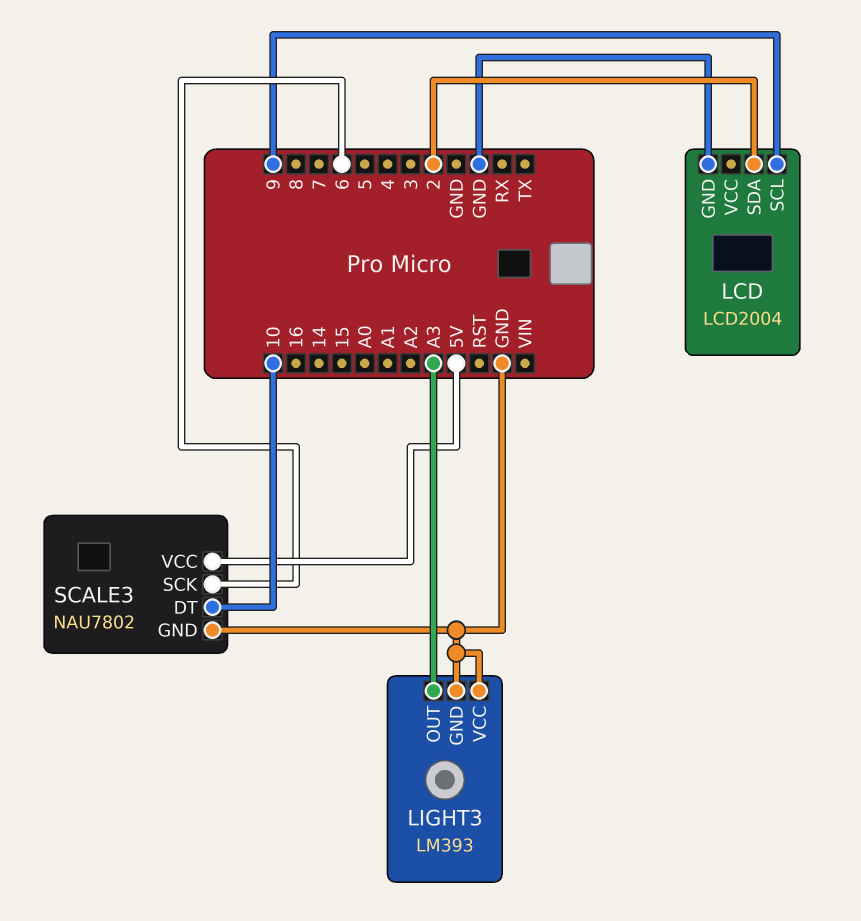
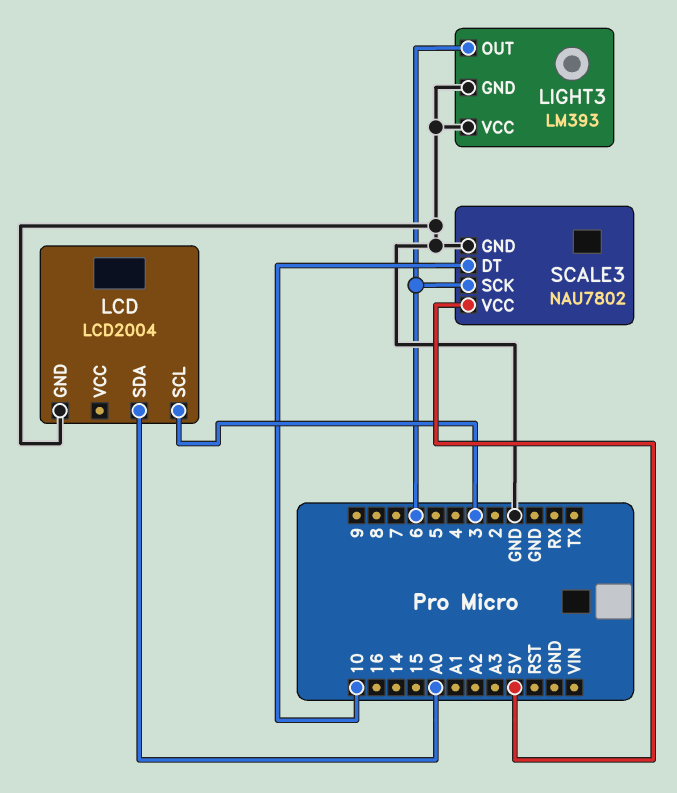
LCD pin SCL: 9 -> 3
LCD pin SDA: 2 -> A0
LIGHT3 pin OUT: A3 -> 6

